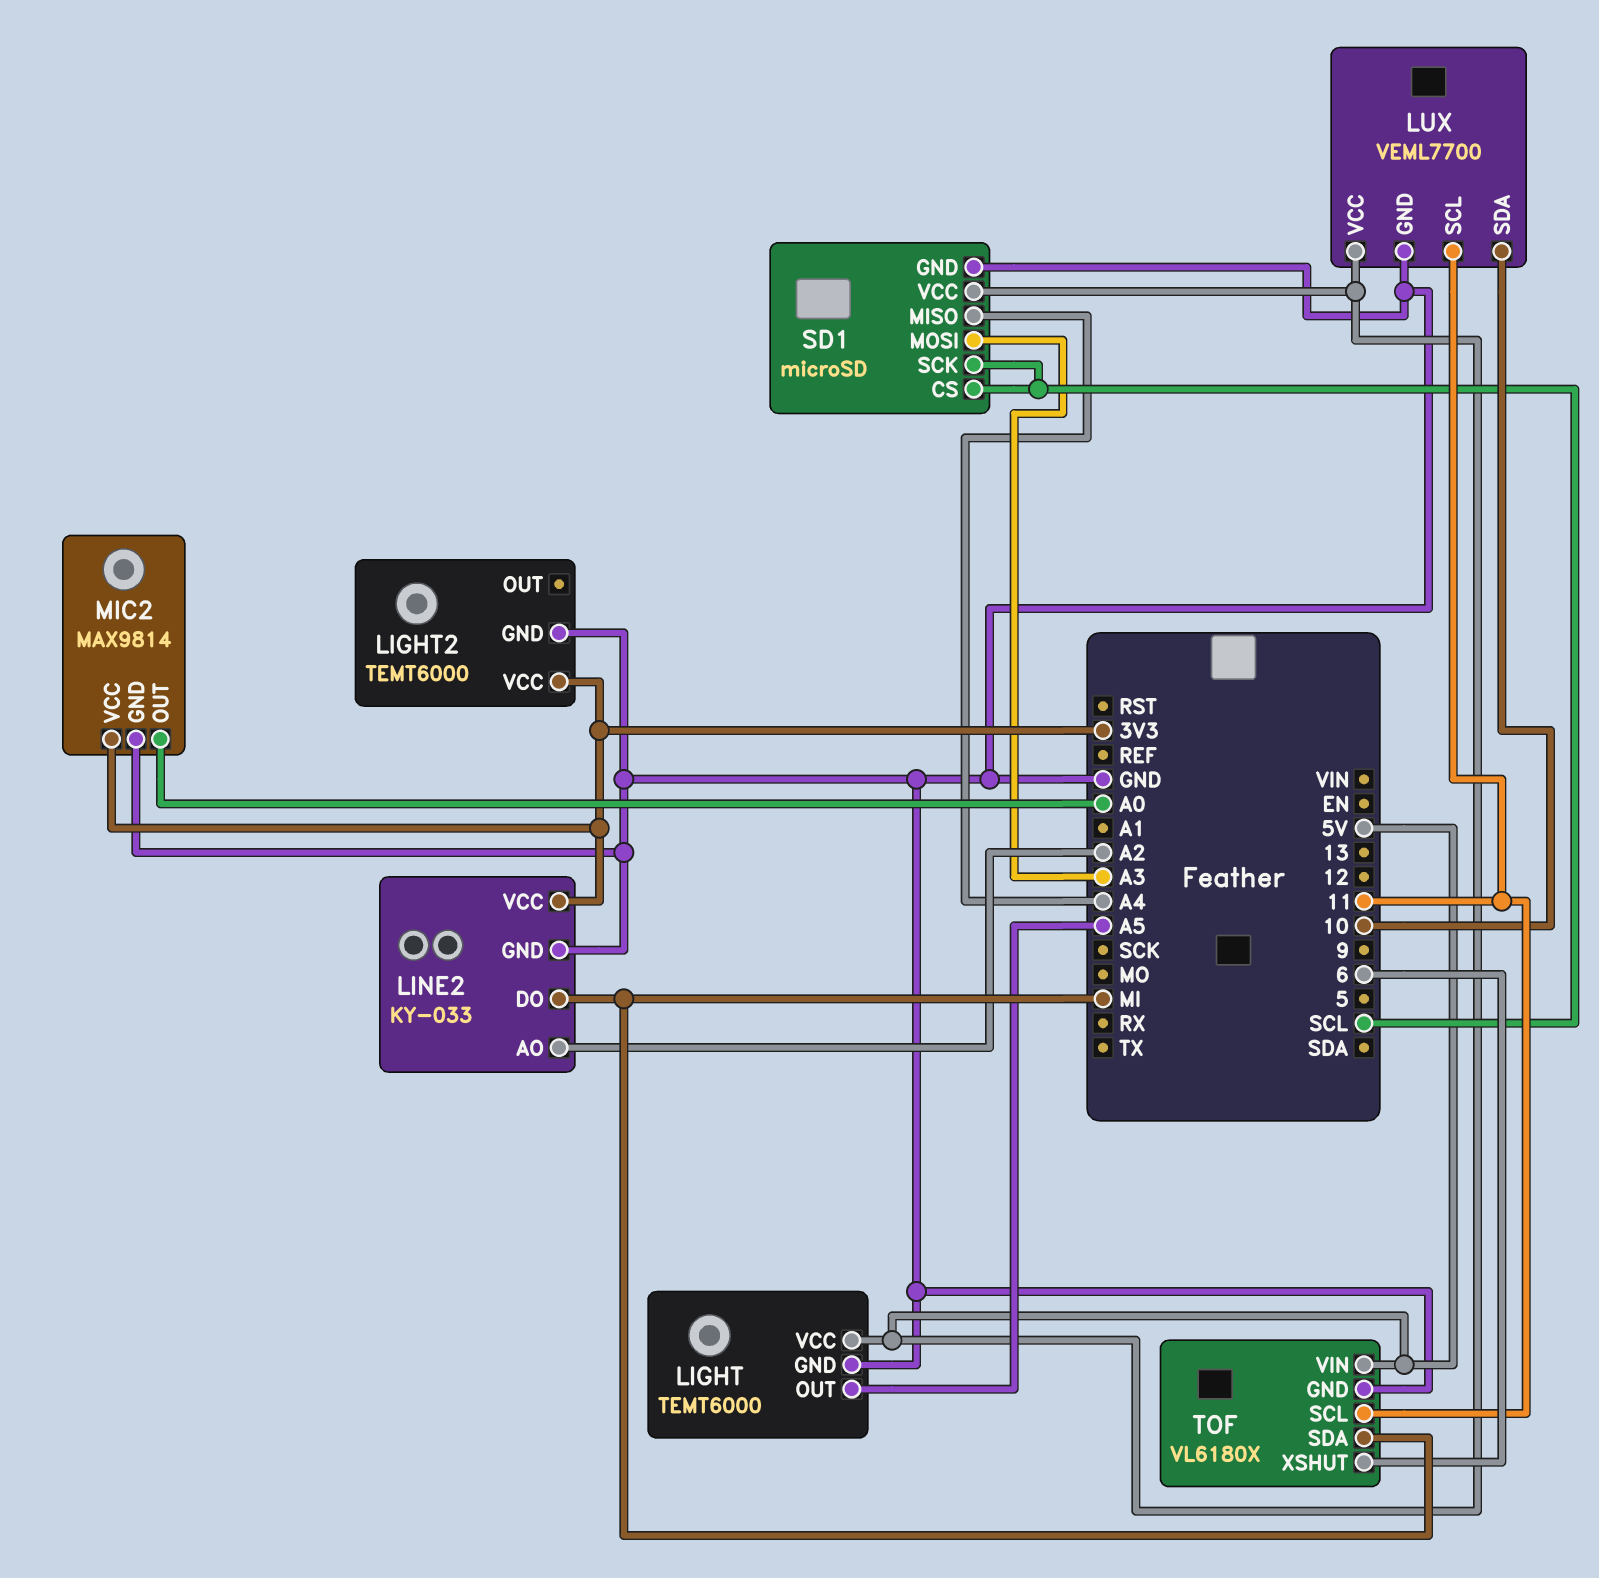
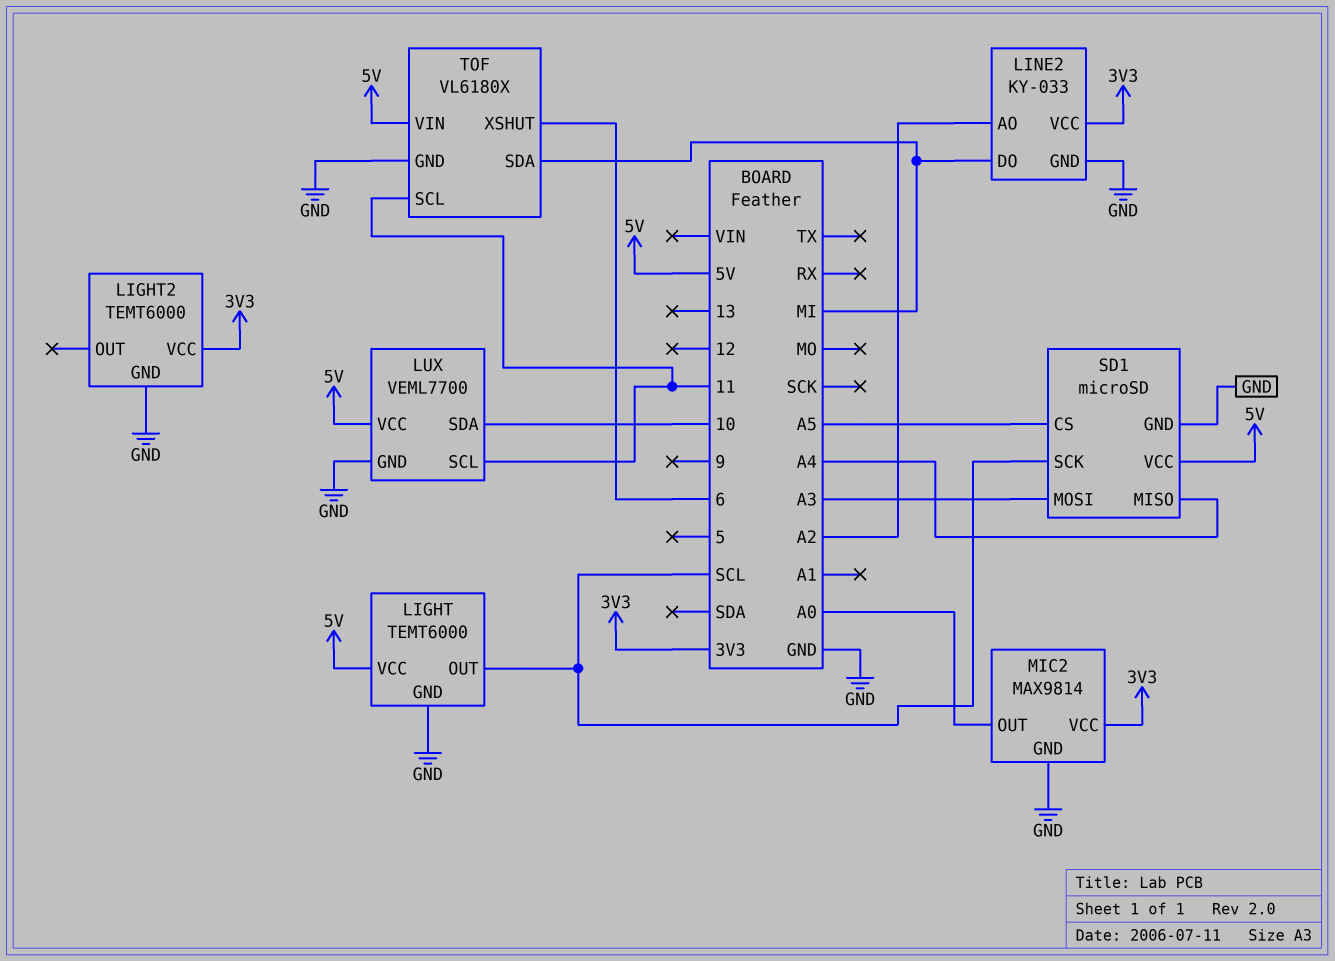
LIGHT pin OUT: A5 -> SCL
SD1 pin CS: SCL -> A5

